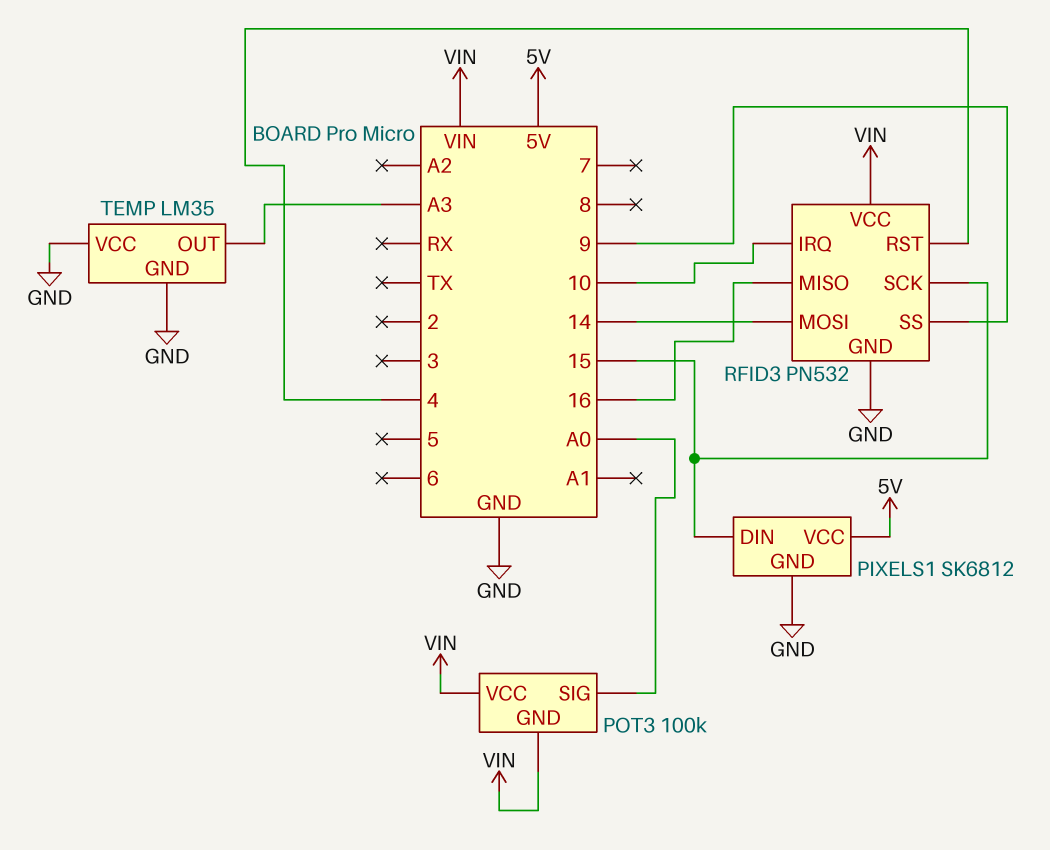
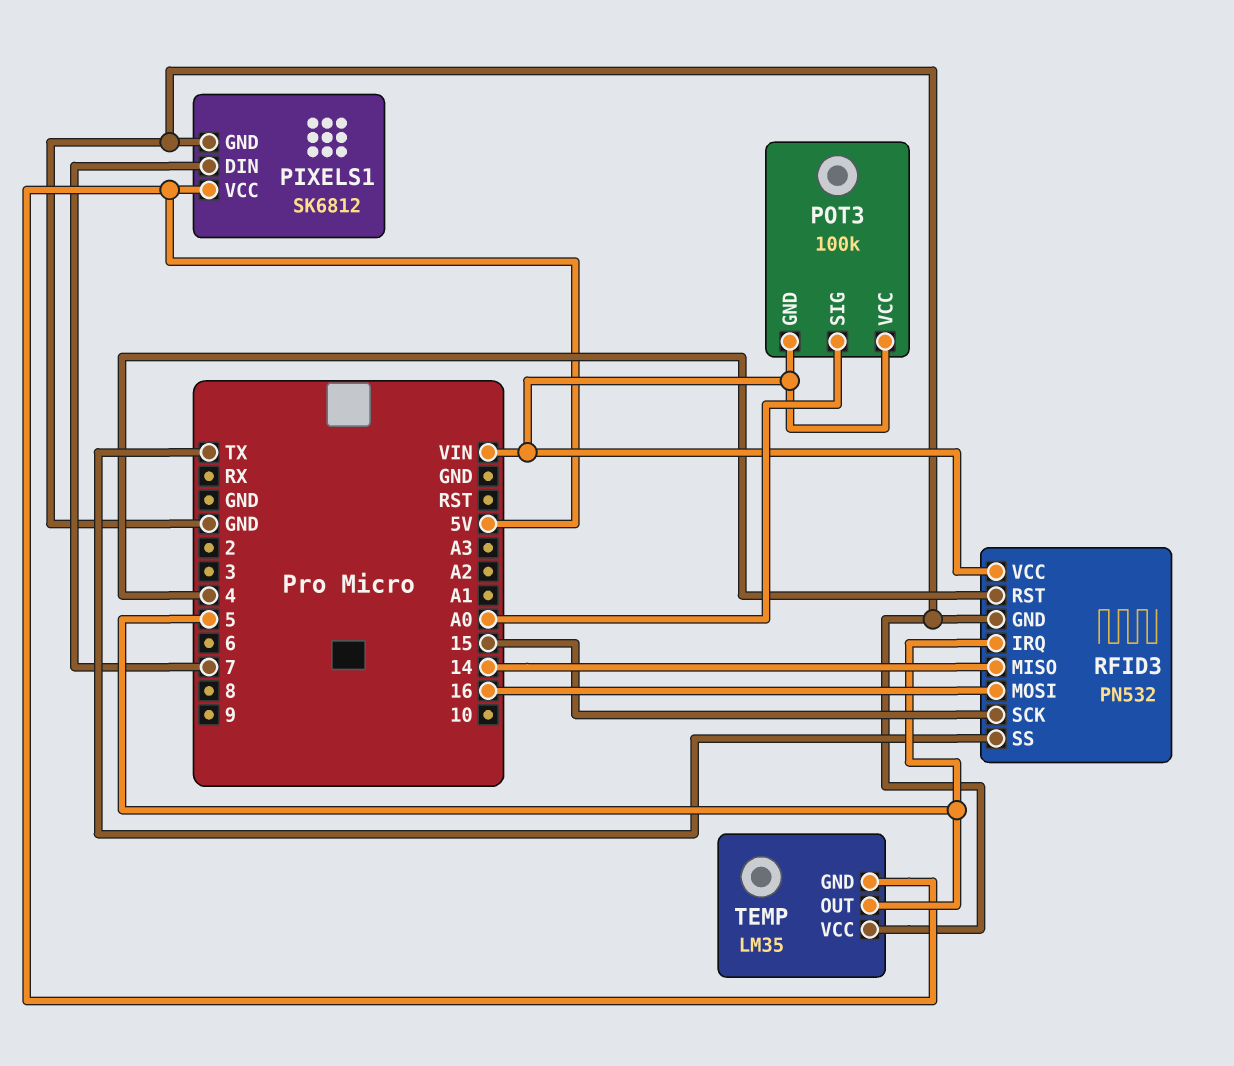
PIXELS1 pin DIN: 15 -> 7
RFID3 pin IRQ: 10 -> 5
RFID3 pin MISO: 16 -> 14
RFID3 pin MOSI: 14 -> 16
RFID3 pin SS: 9 -> TX
TEMP pin GND: GND -> 5V
TEMP pin OUT: A3 -> 5

